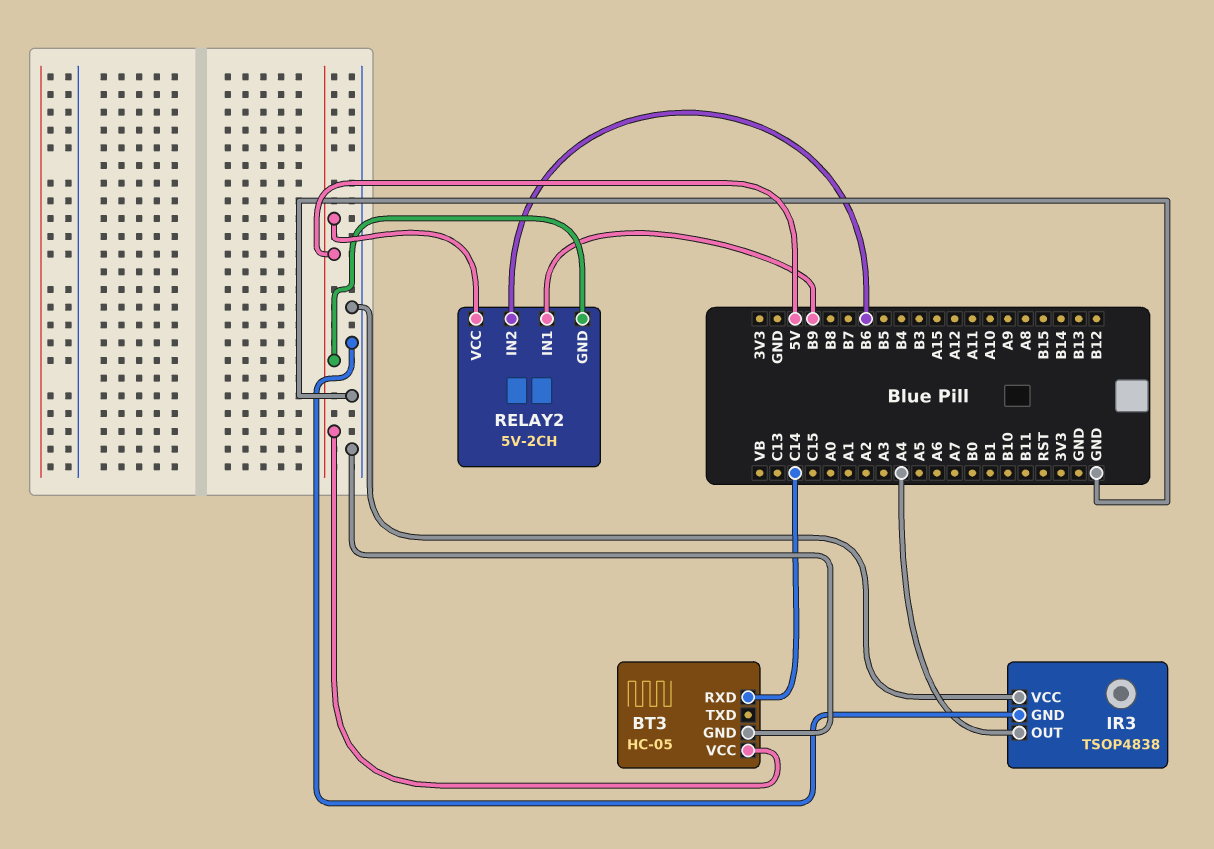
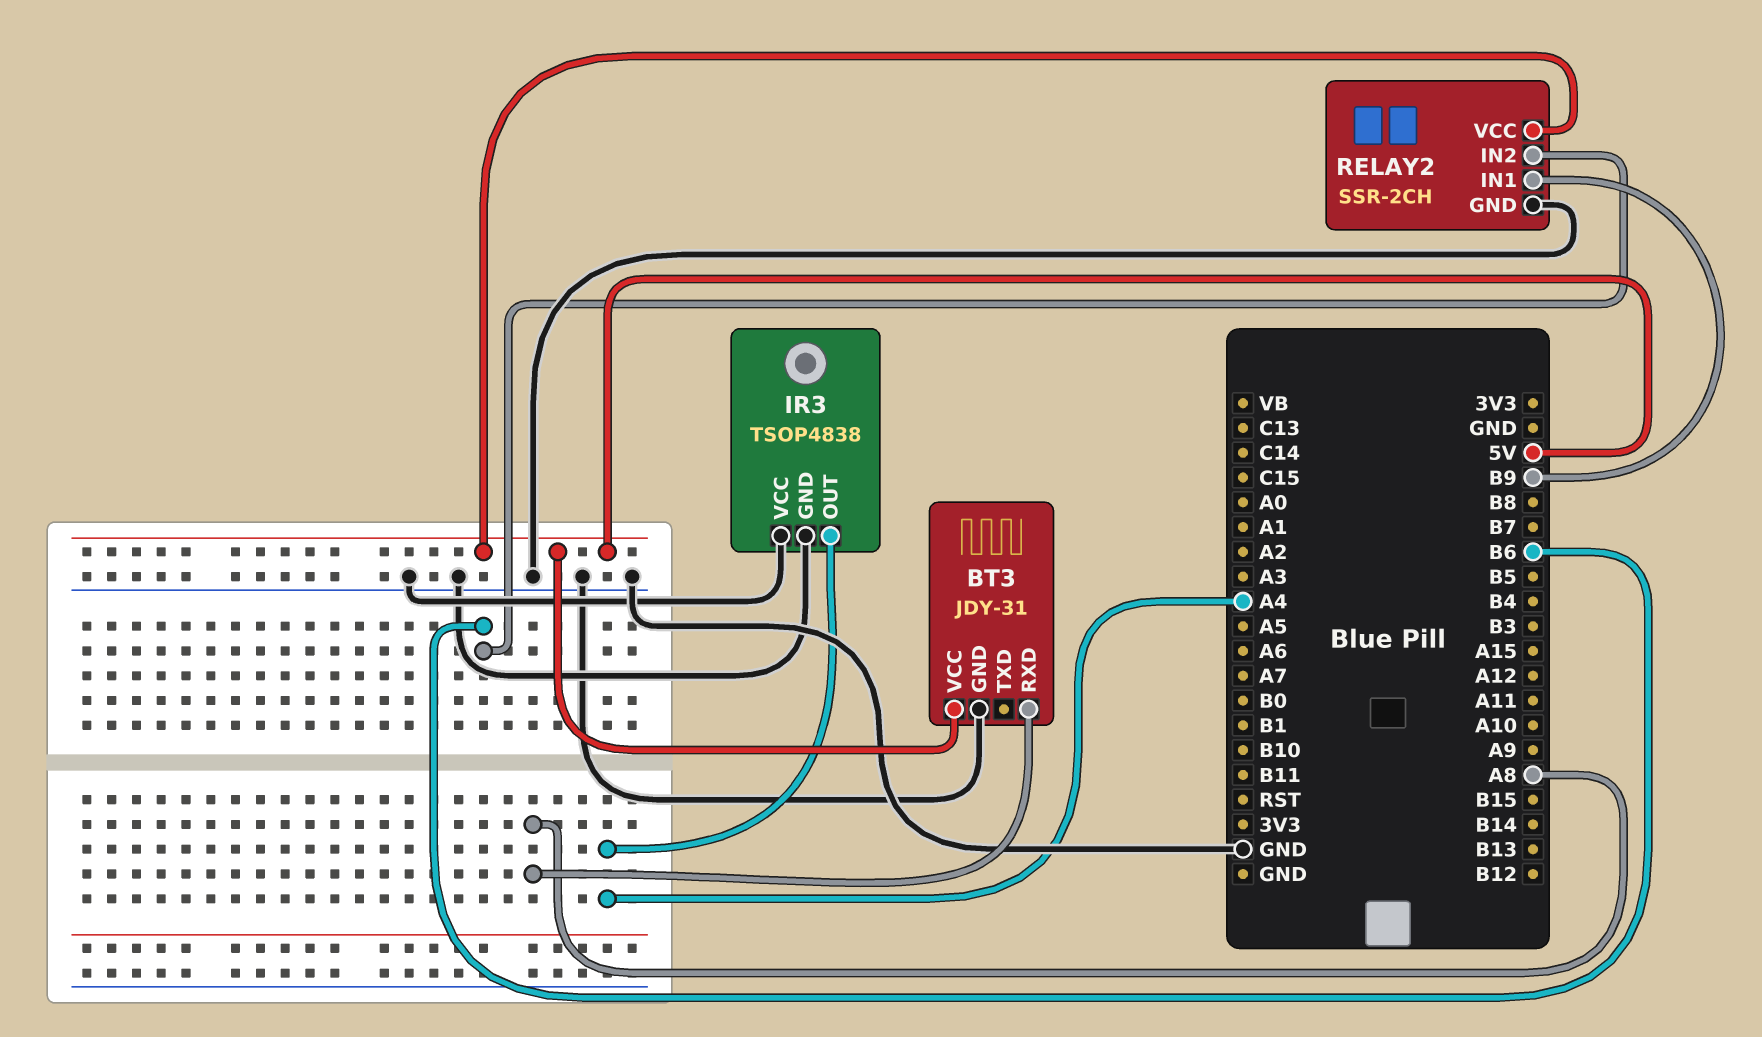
BT3: HC-05 -> JDY-31
BT3 pin RXD: C14 -> A8
RELAY2: 5V-2CH -> SSR-2CH
RELAY2 pin GND: 5V -> GND

